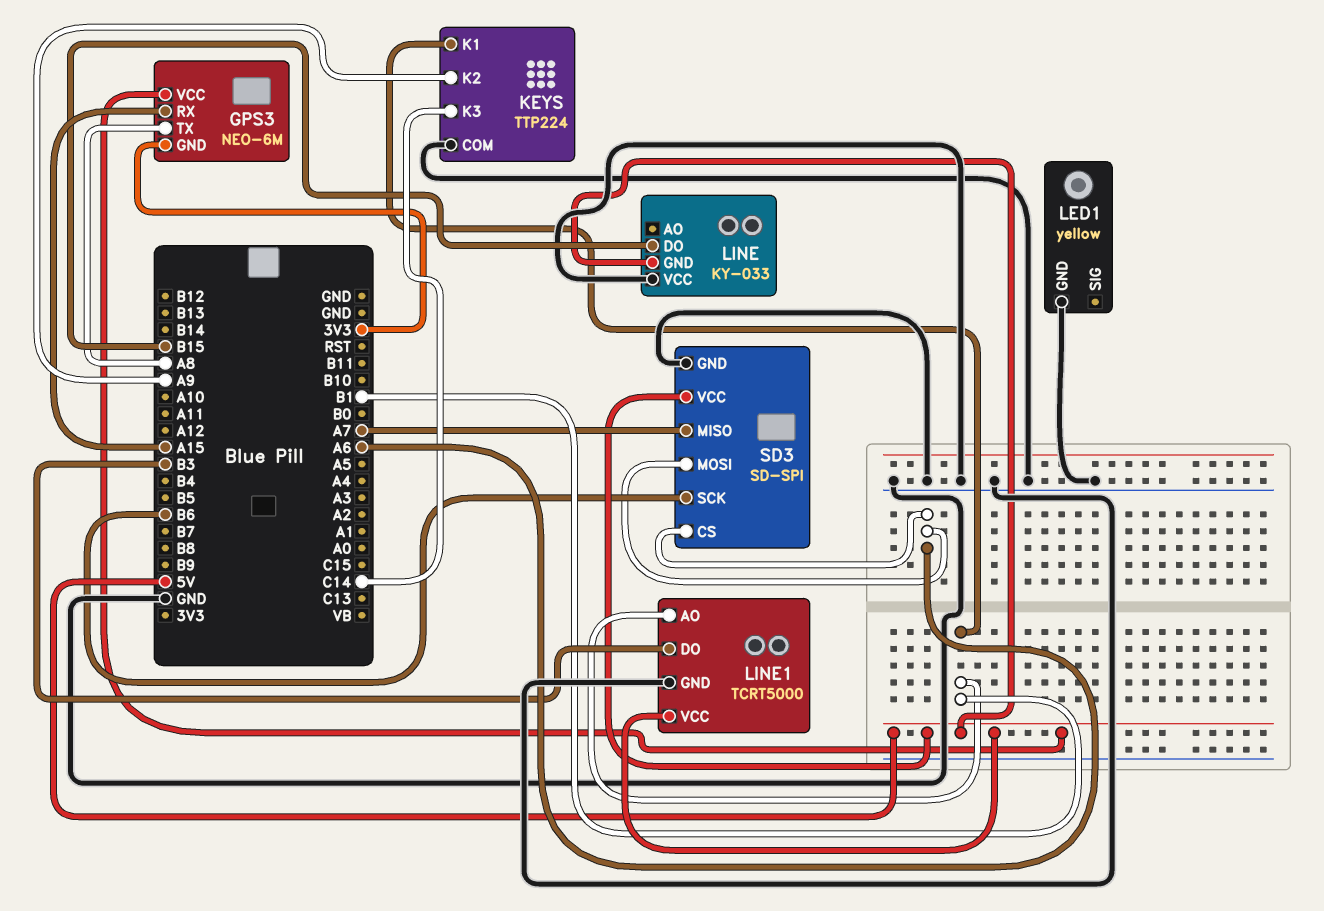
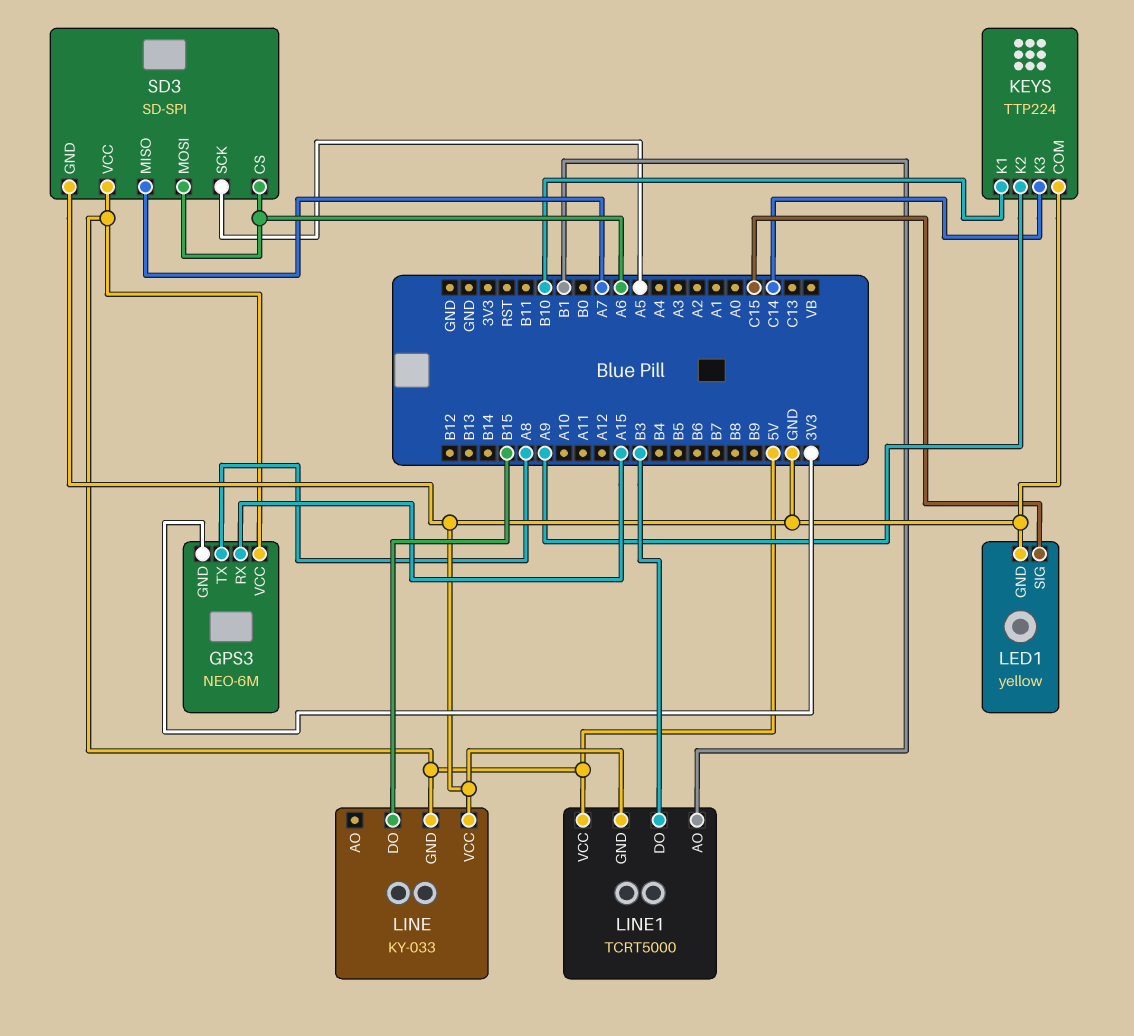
KEYS pin K1: B1 -> B10
LED1 pin SIG: none -> C15
SD3 pin SCK: B6 -> A5

